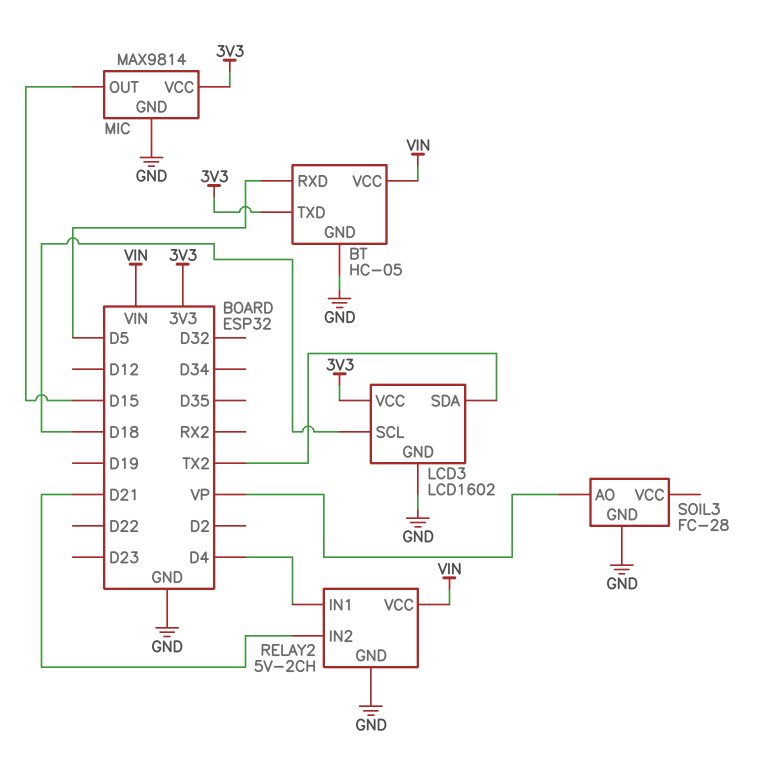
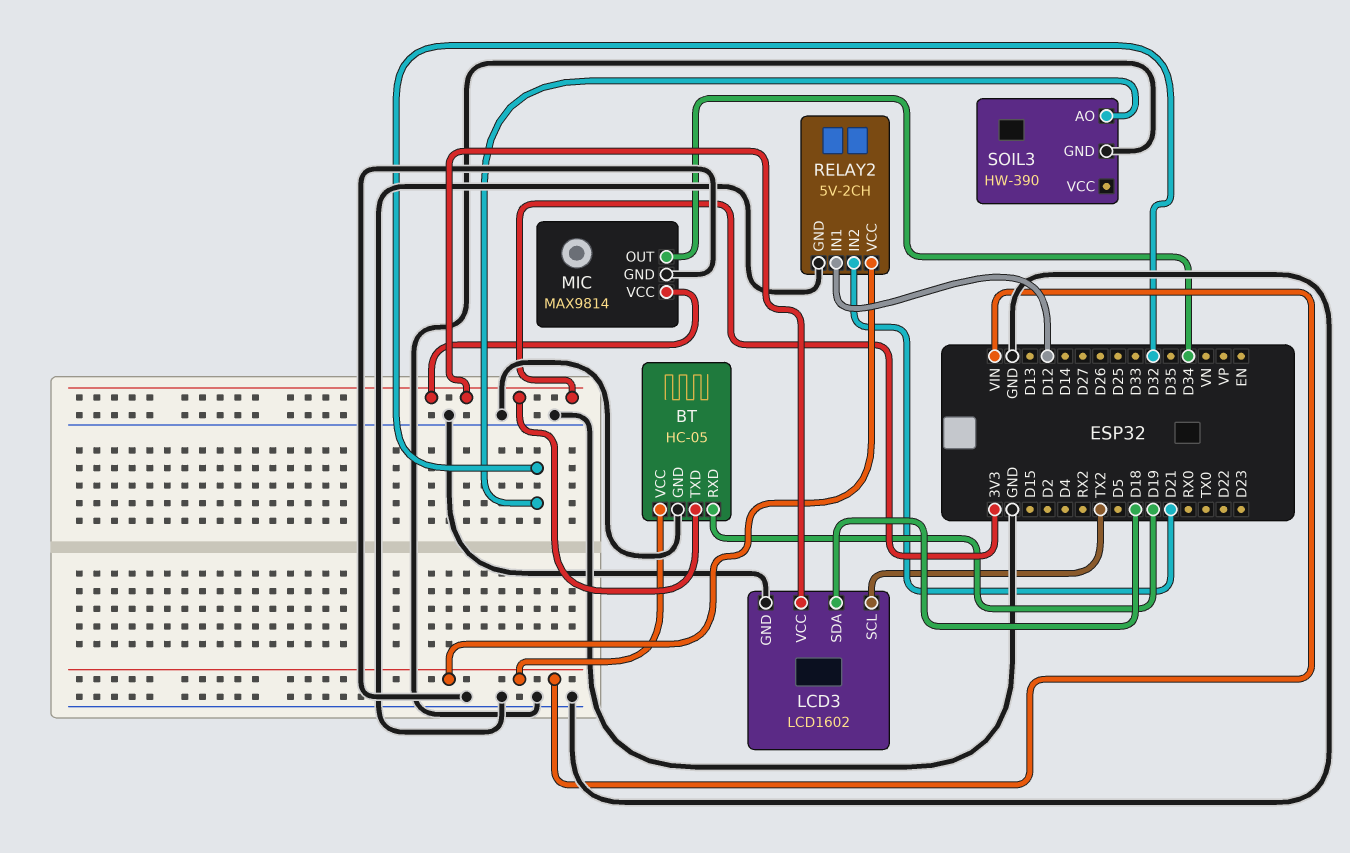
BT pin RXD: D5 -> D19
LCD3 pin SCL: D18 -> TX2
LCD3 pin SDA: TX2 -> D18
MIC pin OUT: D15 -> D34
RELAY2 pin IN1: D4 -> D12
SOIL3: FC-28 -> HW-390
SOIL3 pin AO: VP -> D32

